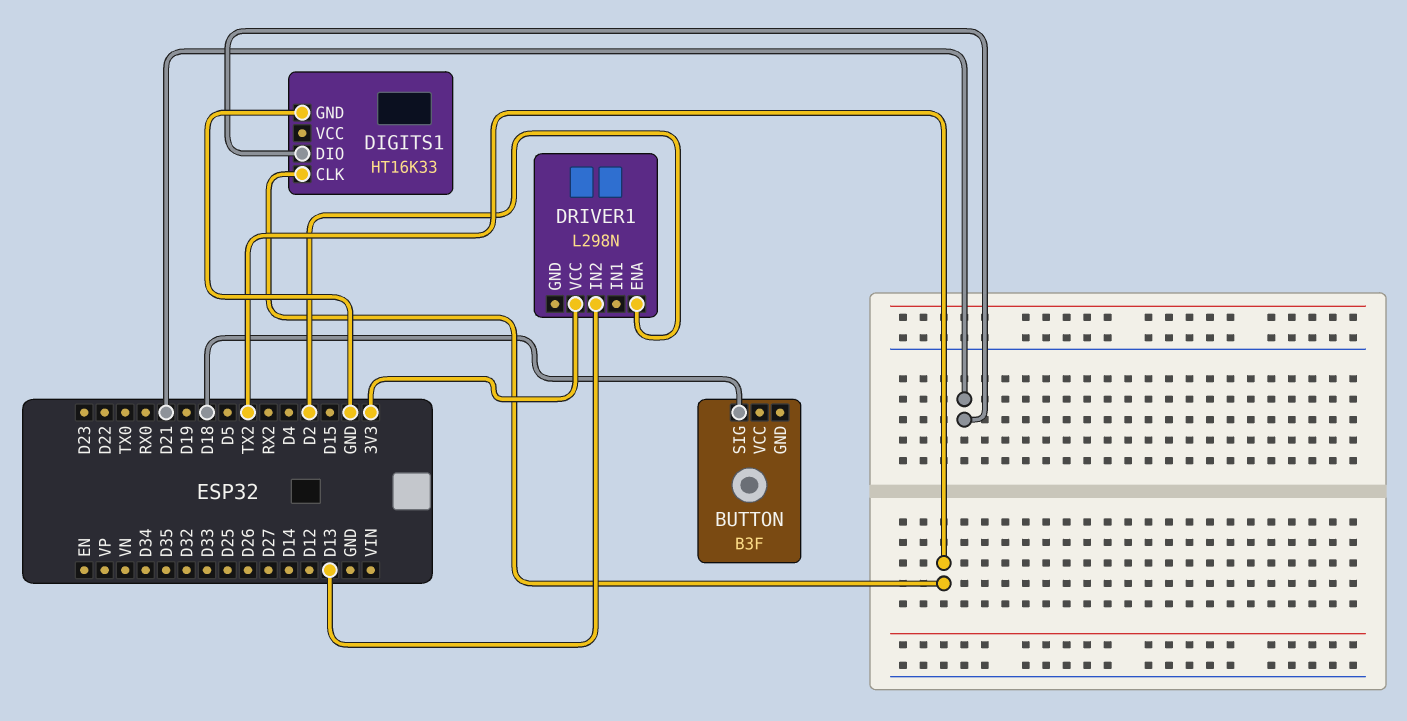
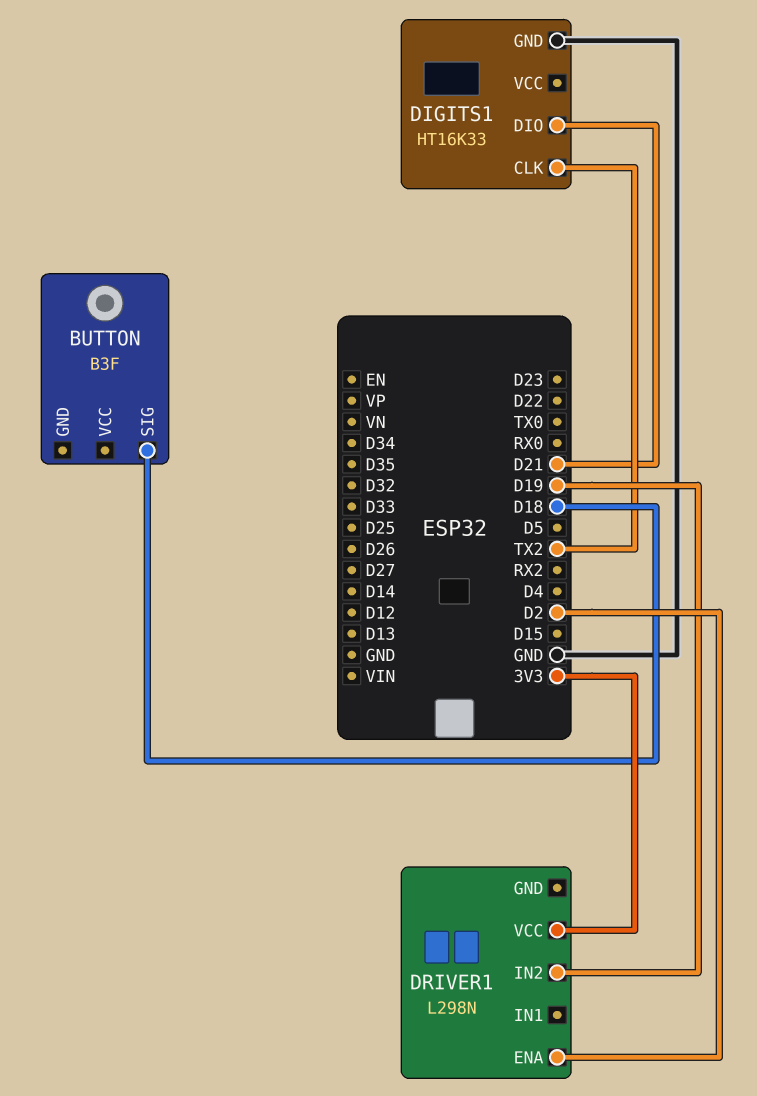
DRIVER1 pin IN2: D13 -> D19

